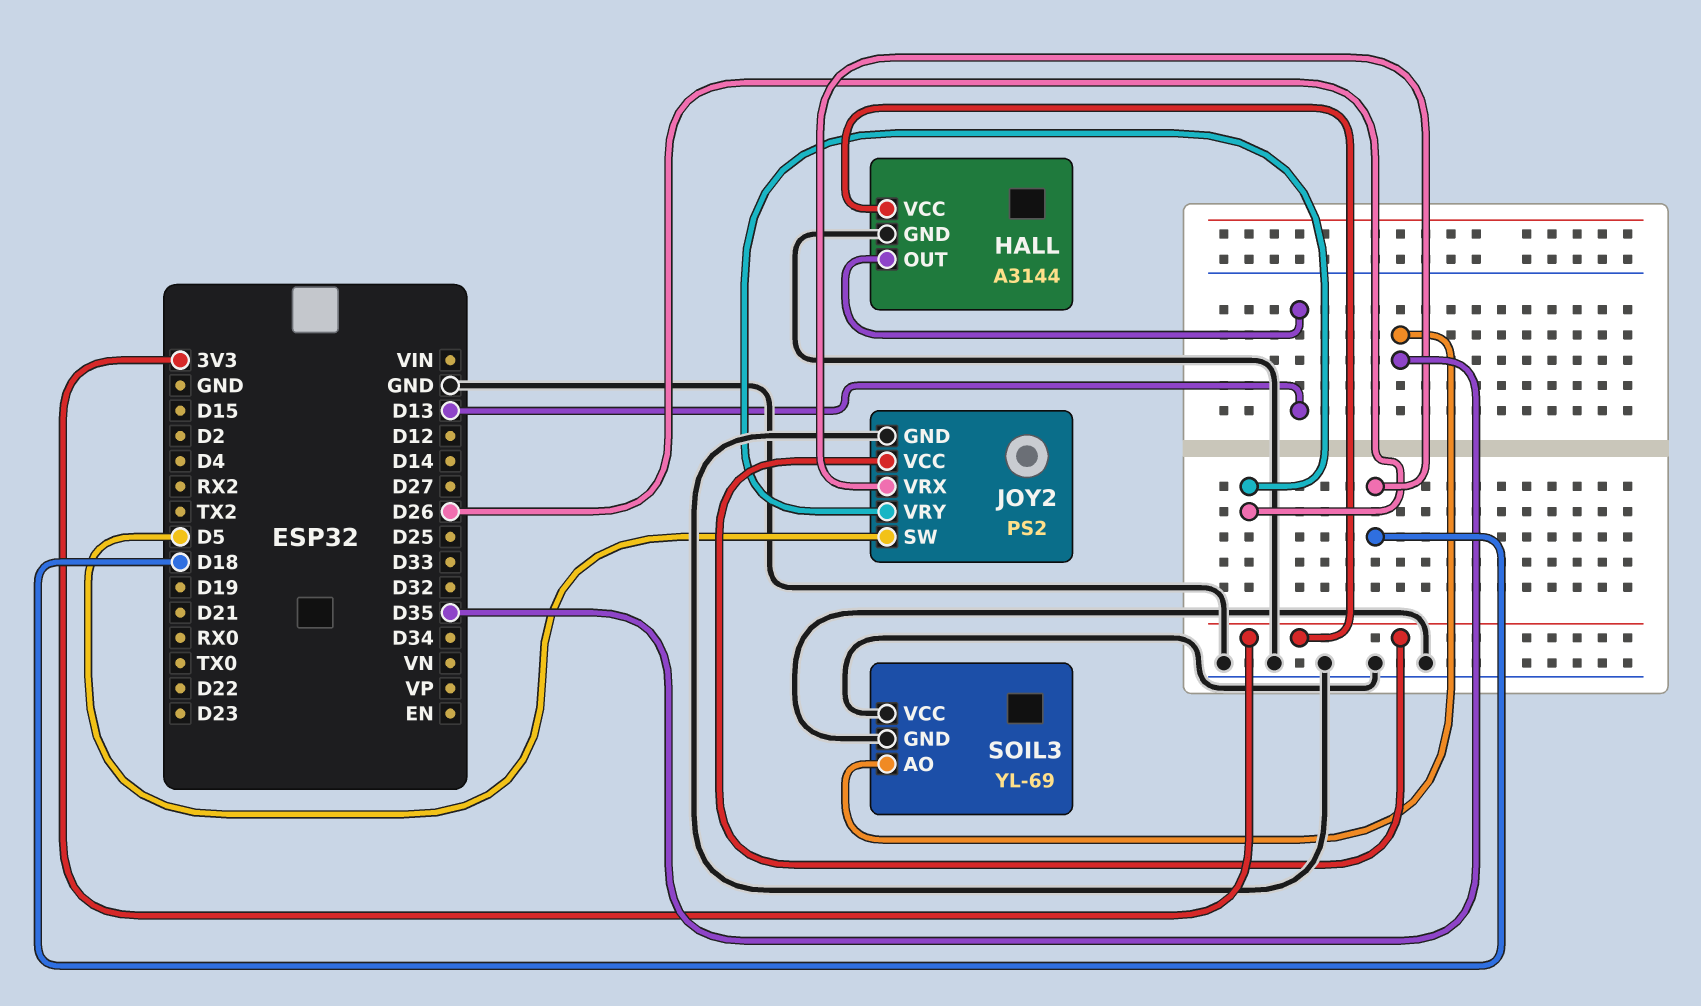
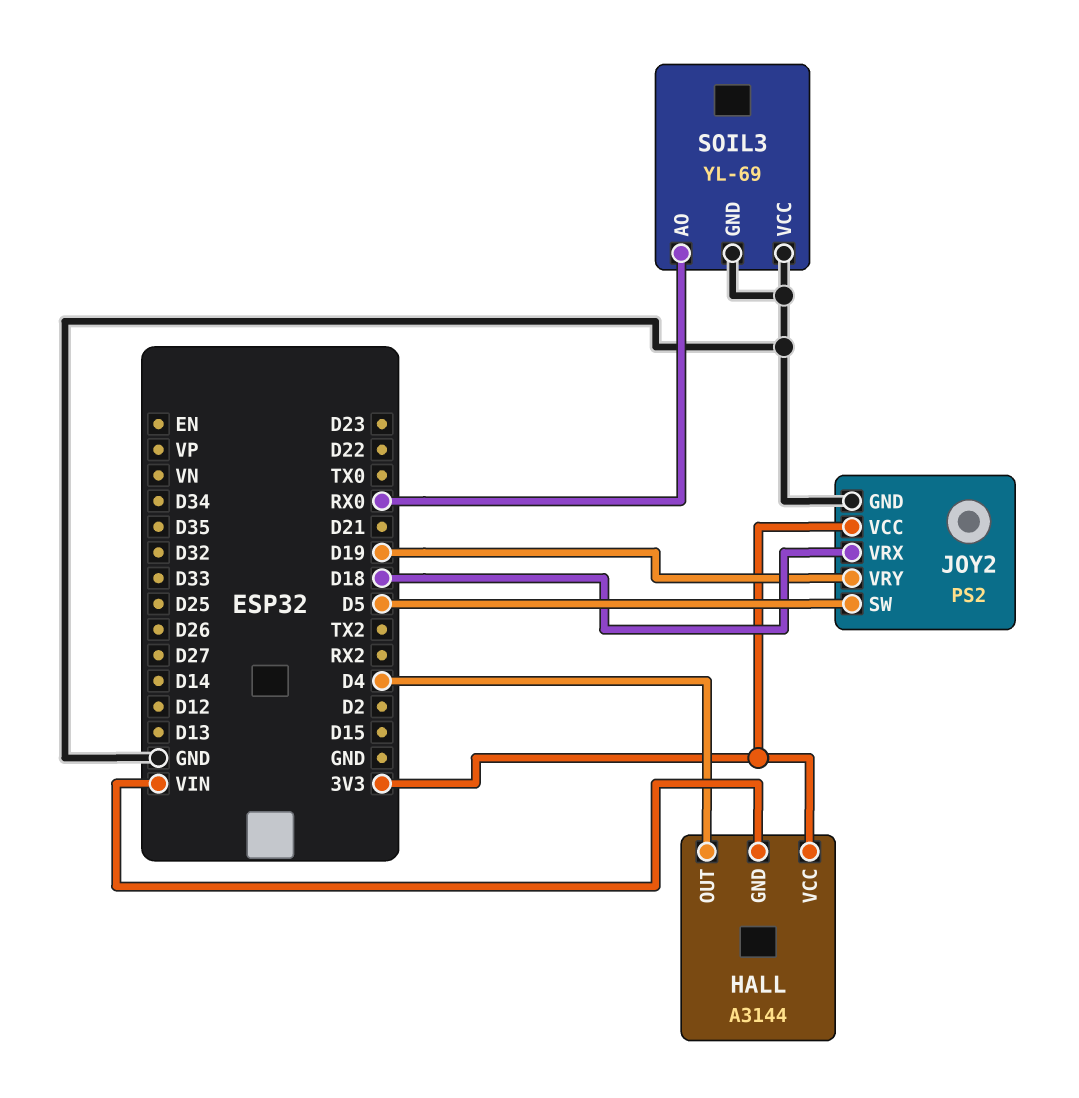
HALL pin GND: GND -> VIN
HALL pin OUT: D13 -> D4
JOY2 pin VRY: D26 -> D19
SOIL3 pin AO: D35 -> RX0

